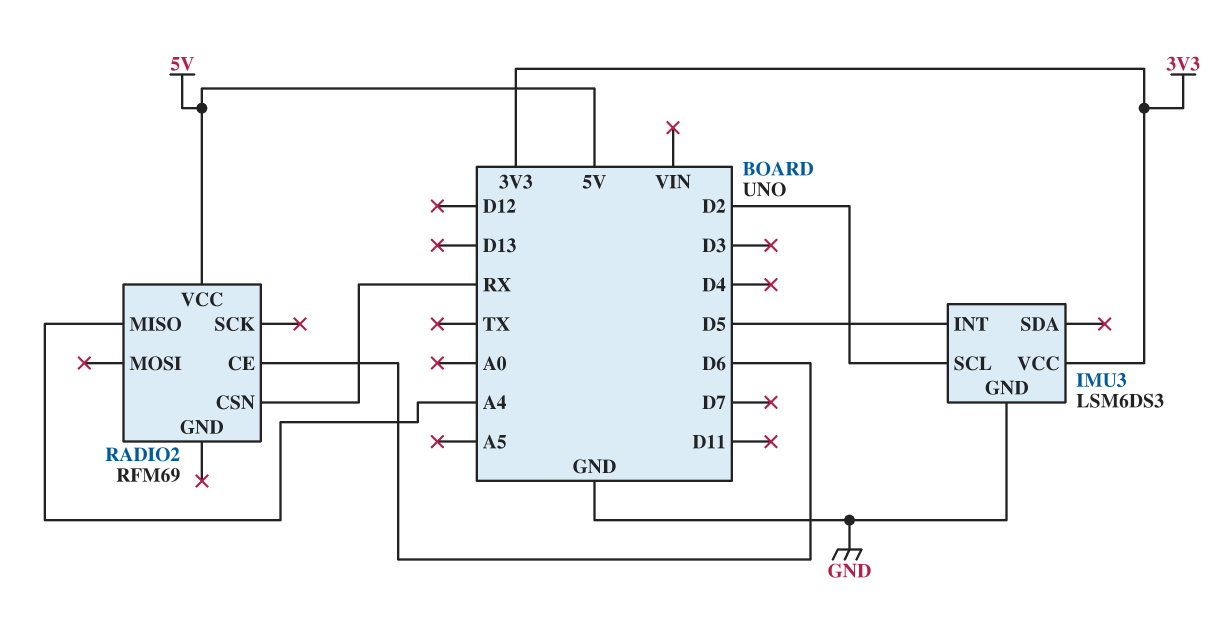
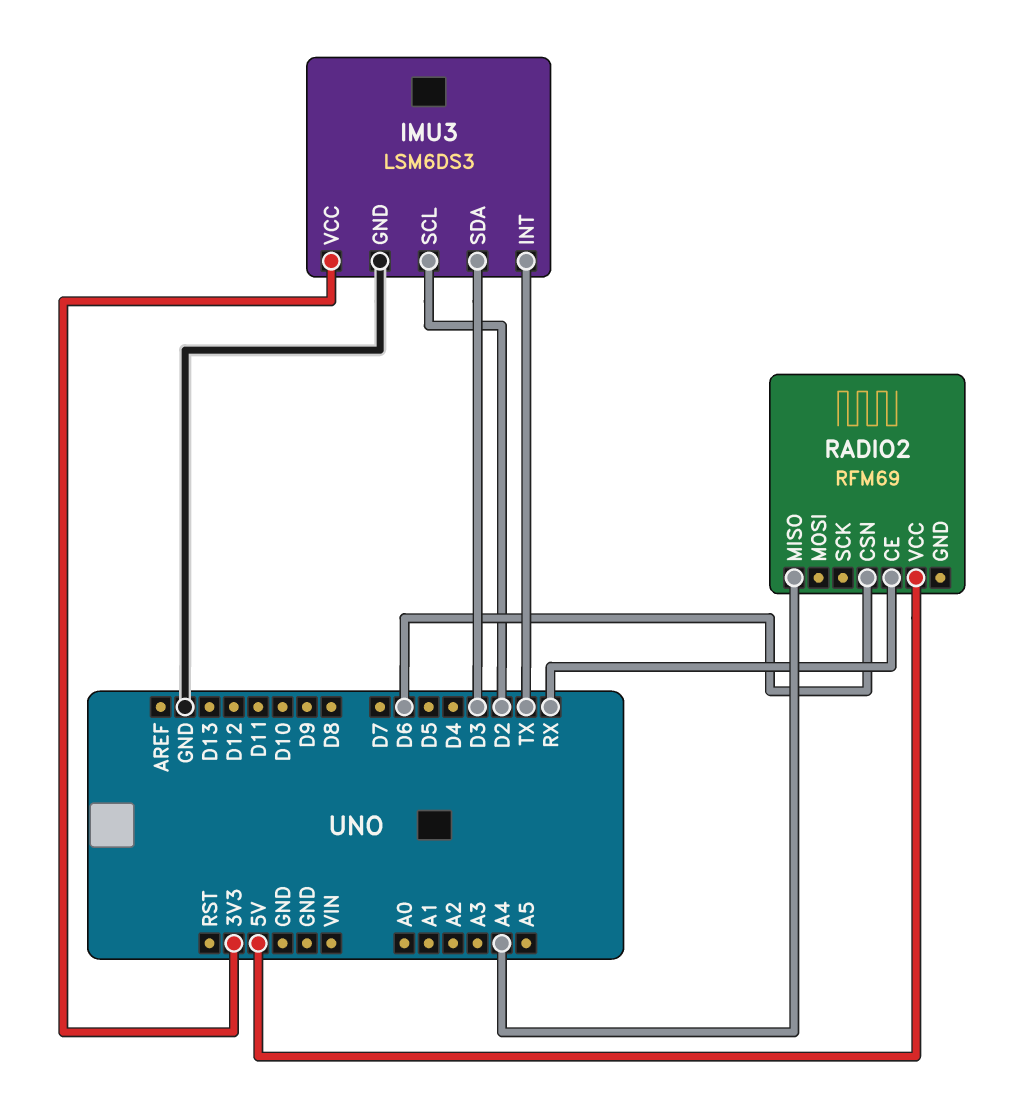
IMU3 pin INT: D5 -> TX
IMU3 pin SDA: none -> D3
RADIO2 pin CE: D6 -> RX
RADIO2 pin CSN: RX -> D6

